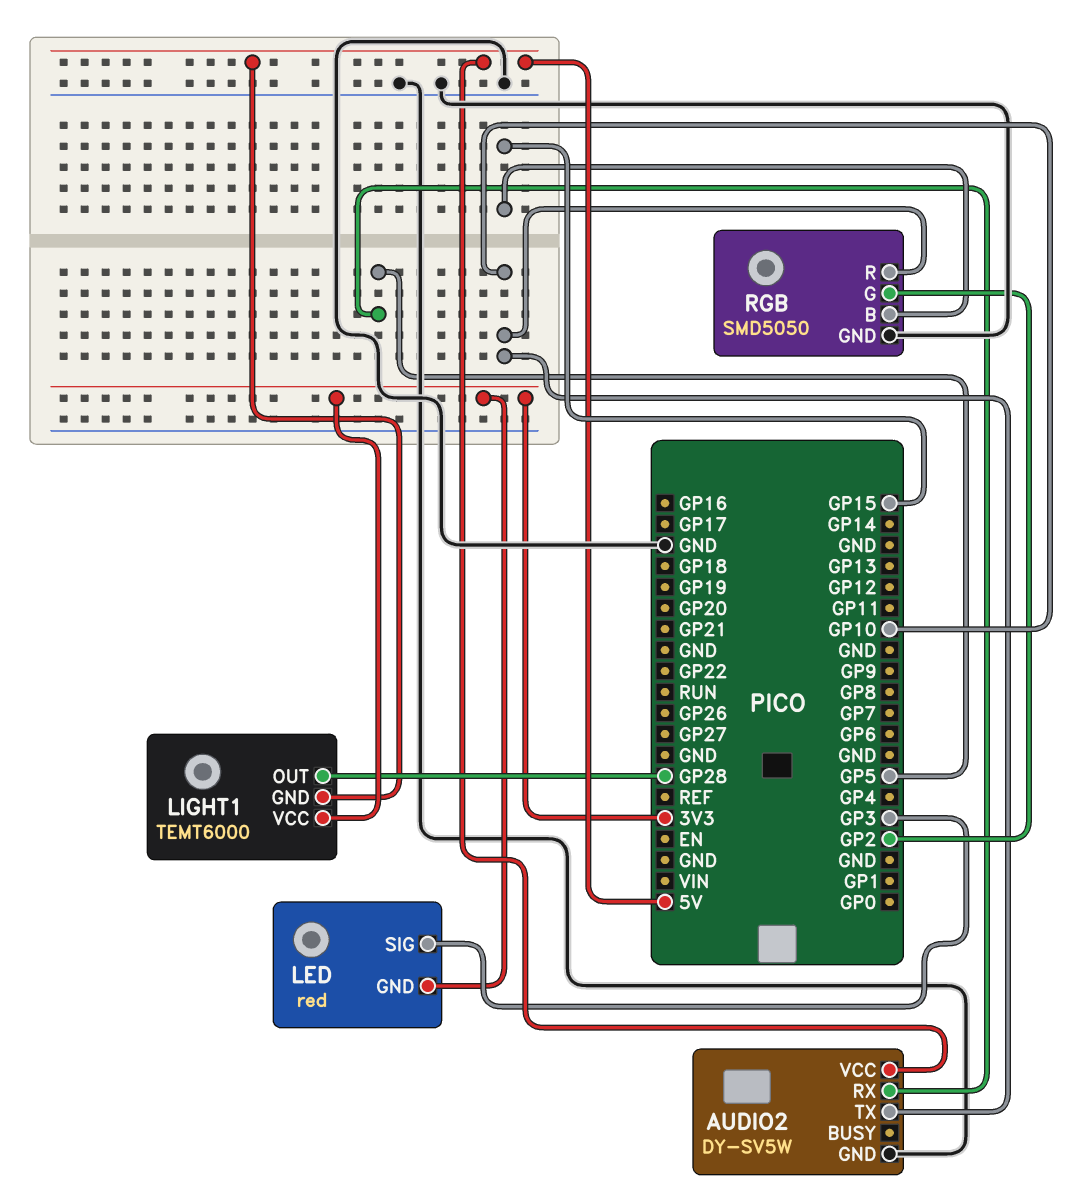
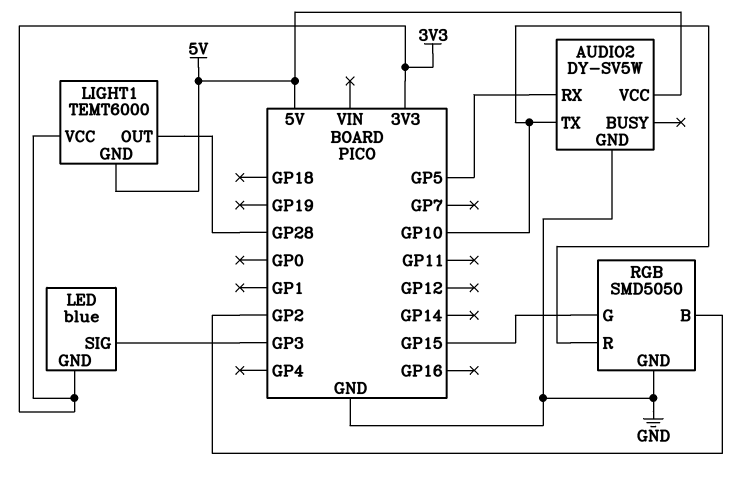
LED: red -> blue
RGB pin B: GP15 -> GP2
RGB pin G: GP2 -> GP15

